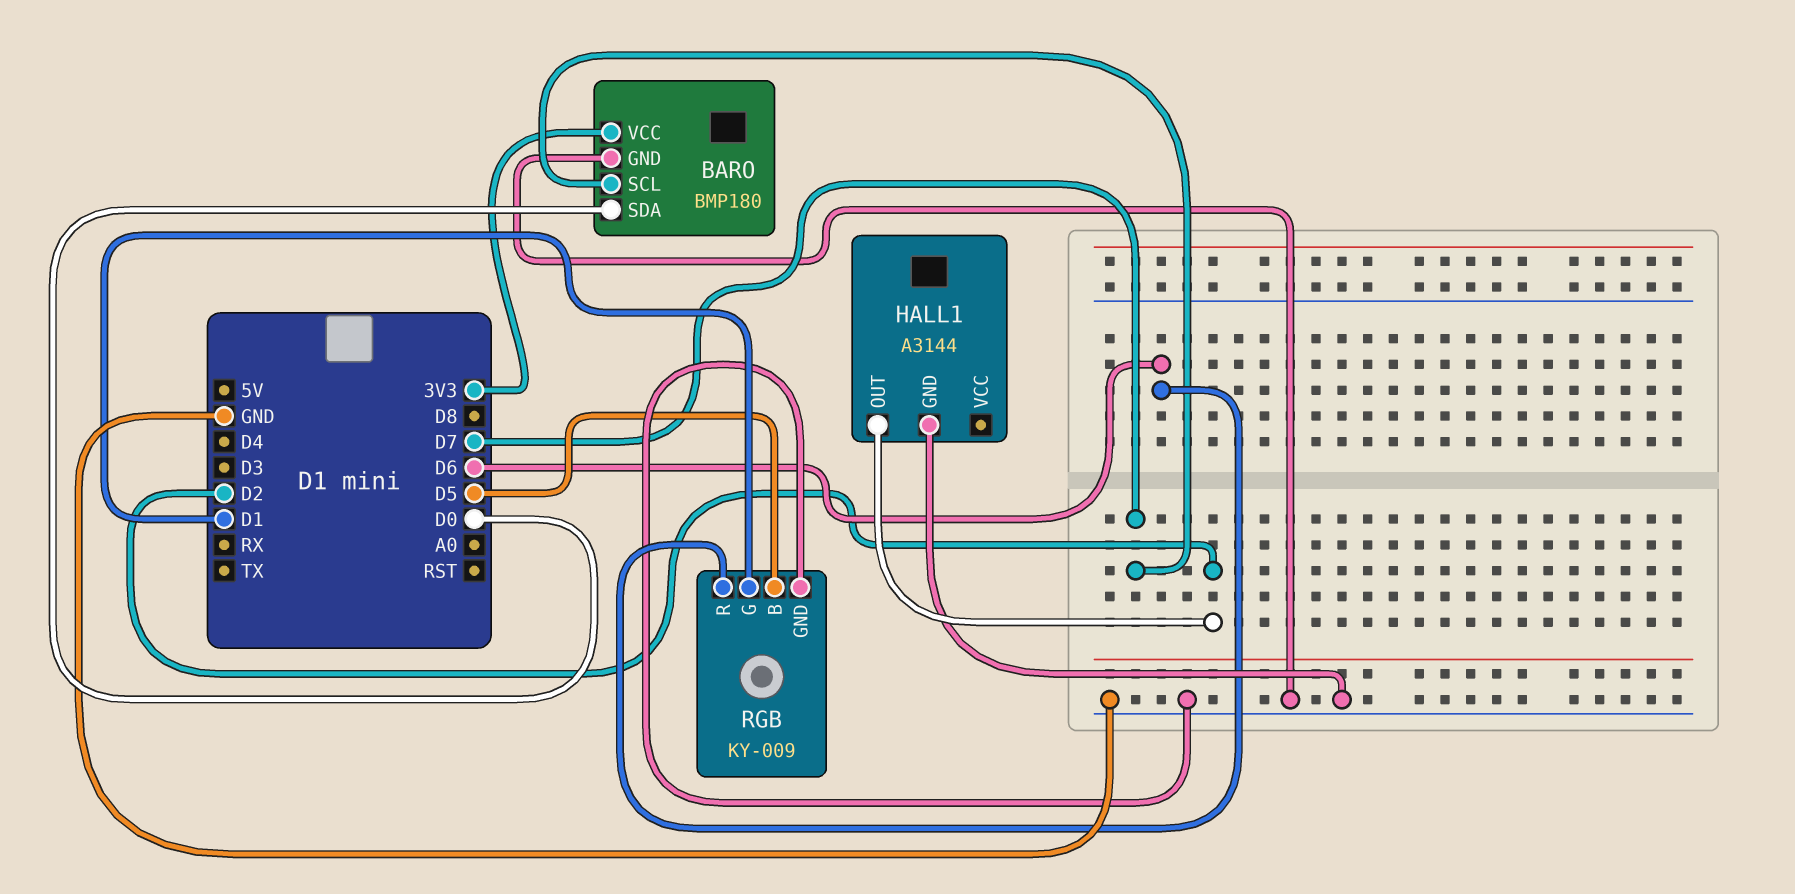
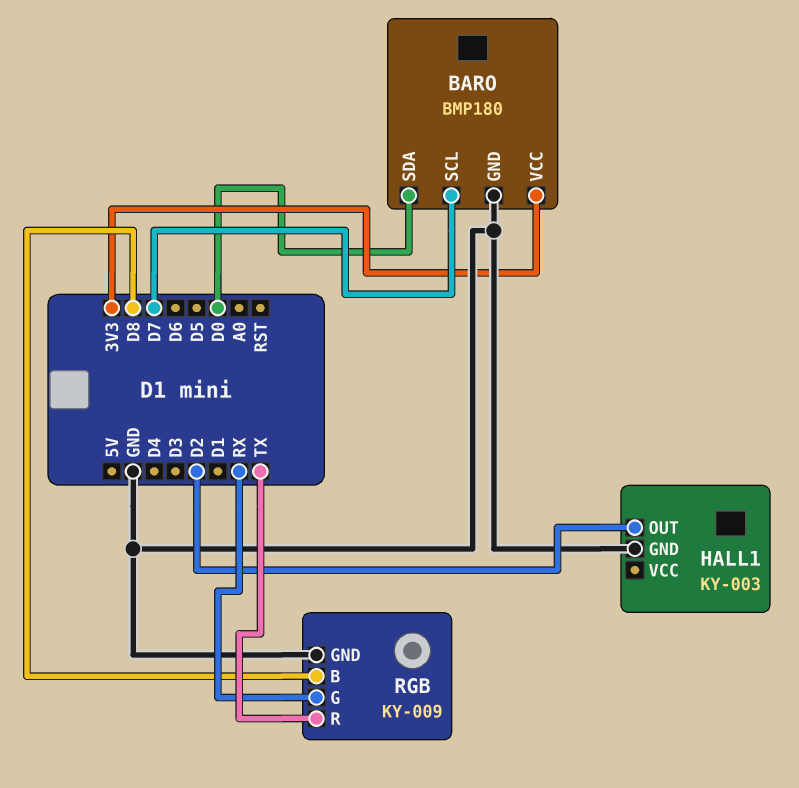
HALL1: A3144 -> KY-003
RGB pin B: D5 -> D8
RGB pin G: D1 -> RX
RGB pin R: D6 -> TX

